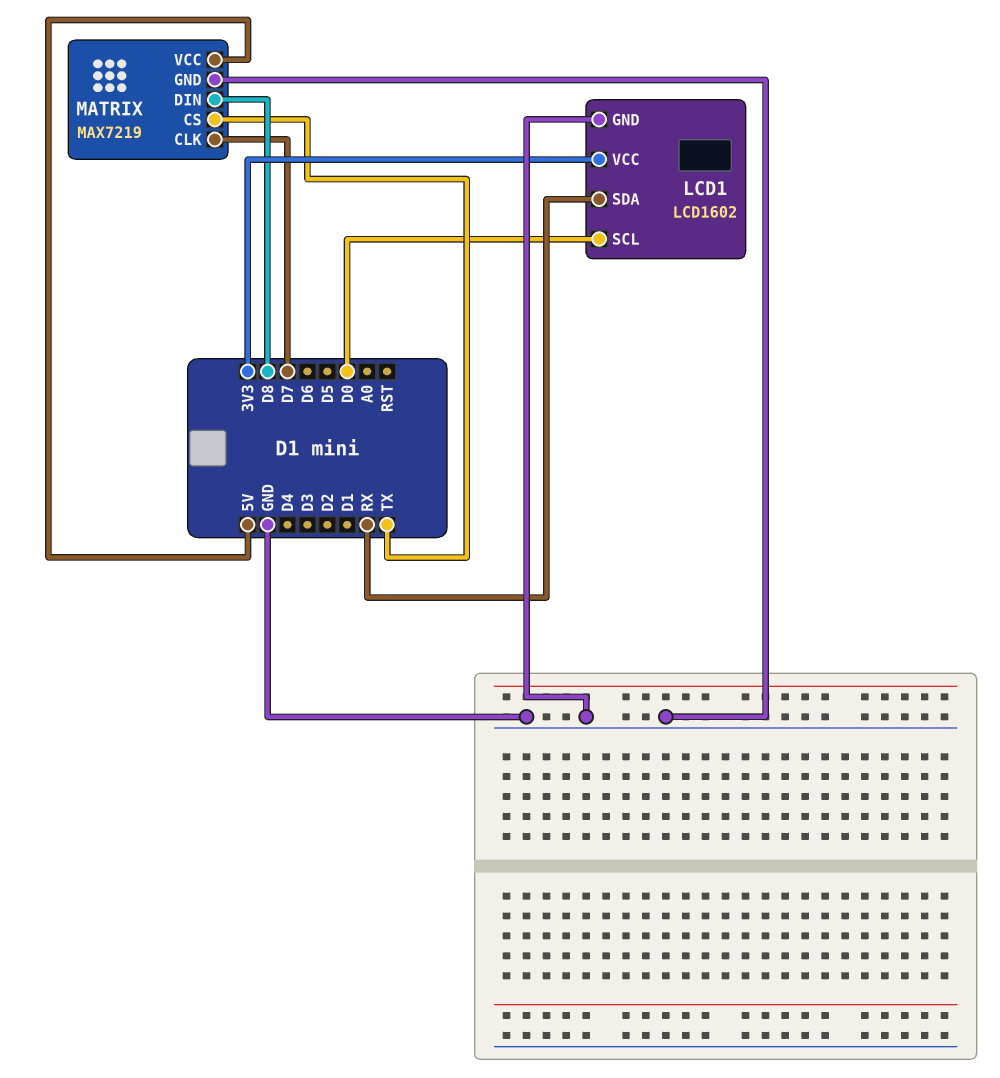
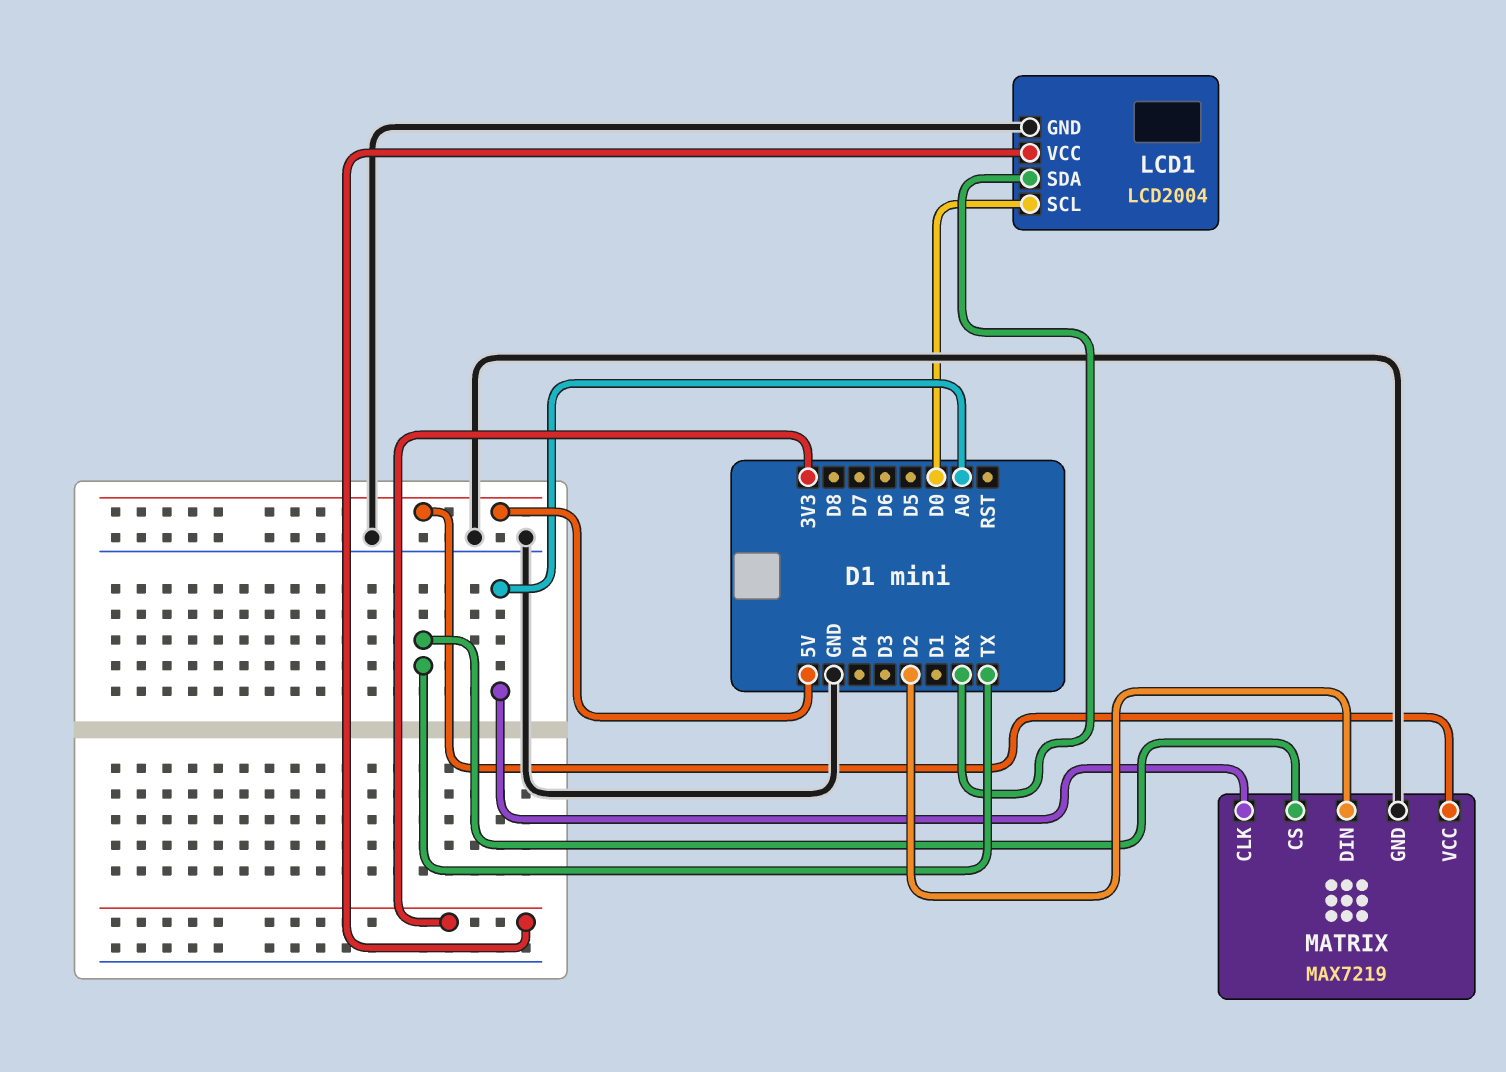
LCD1: LCD1602 -> LCD2004
MATRIX pin CLK: D7 -> A0
MATRIX pin DIN: D8 -> D2

